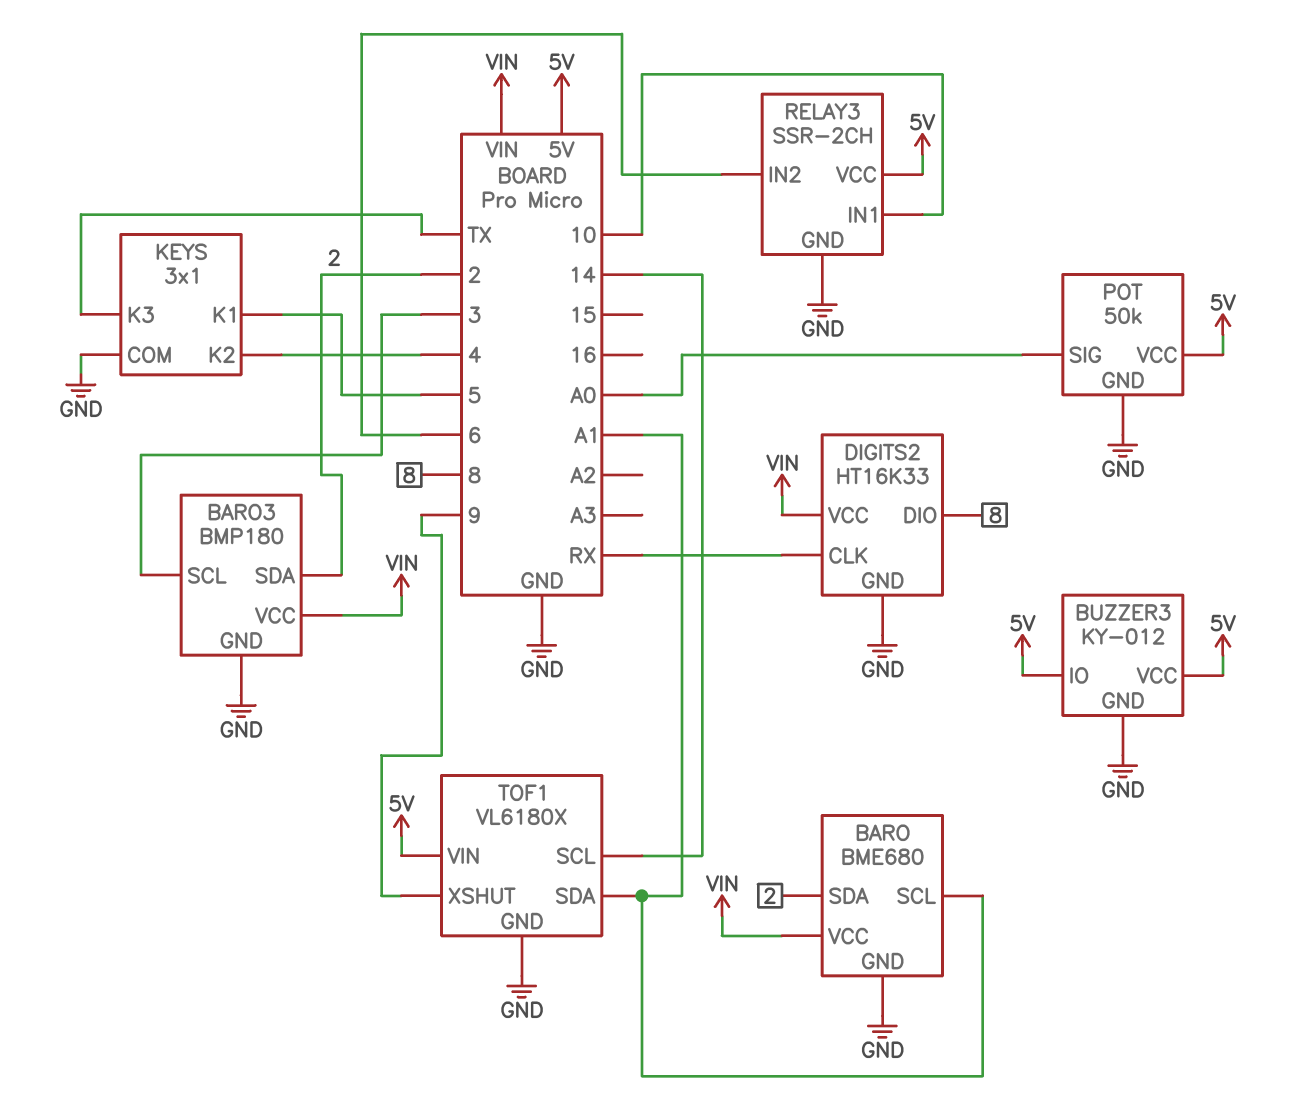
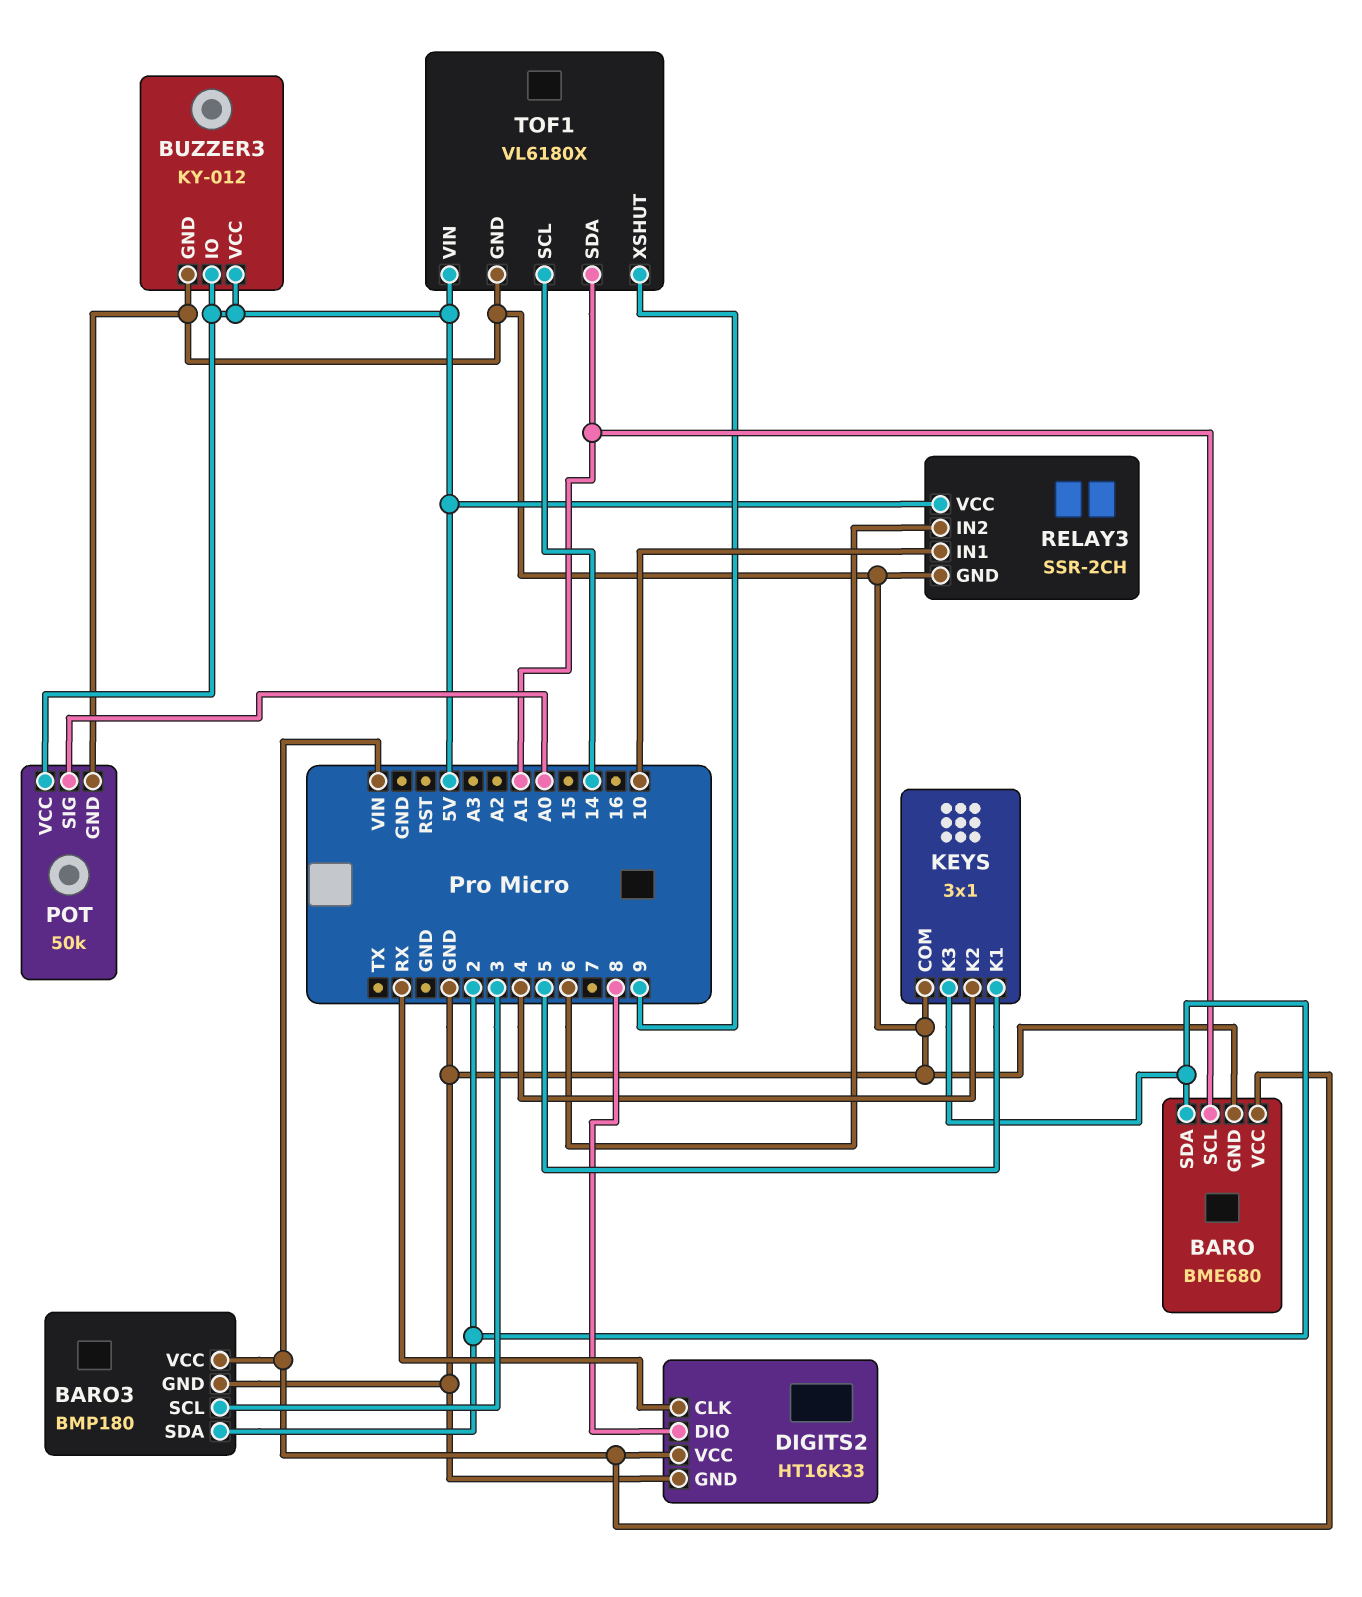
KEYS pin K3: TX -> 2

